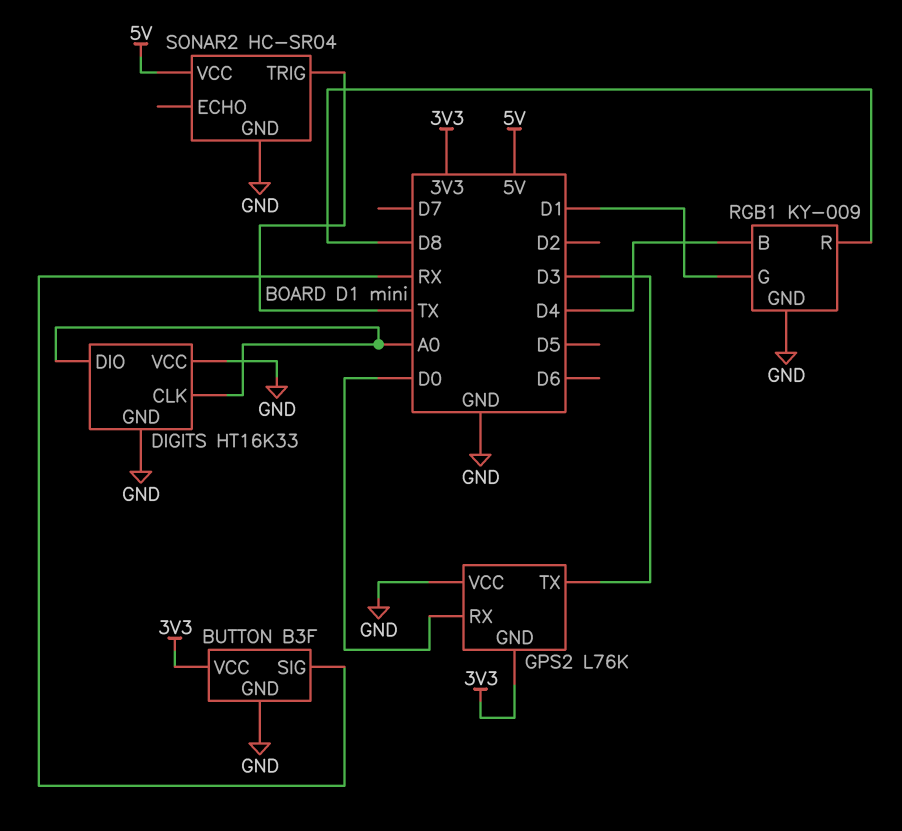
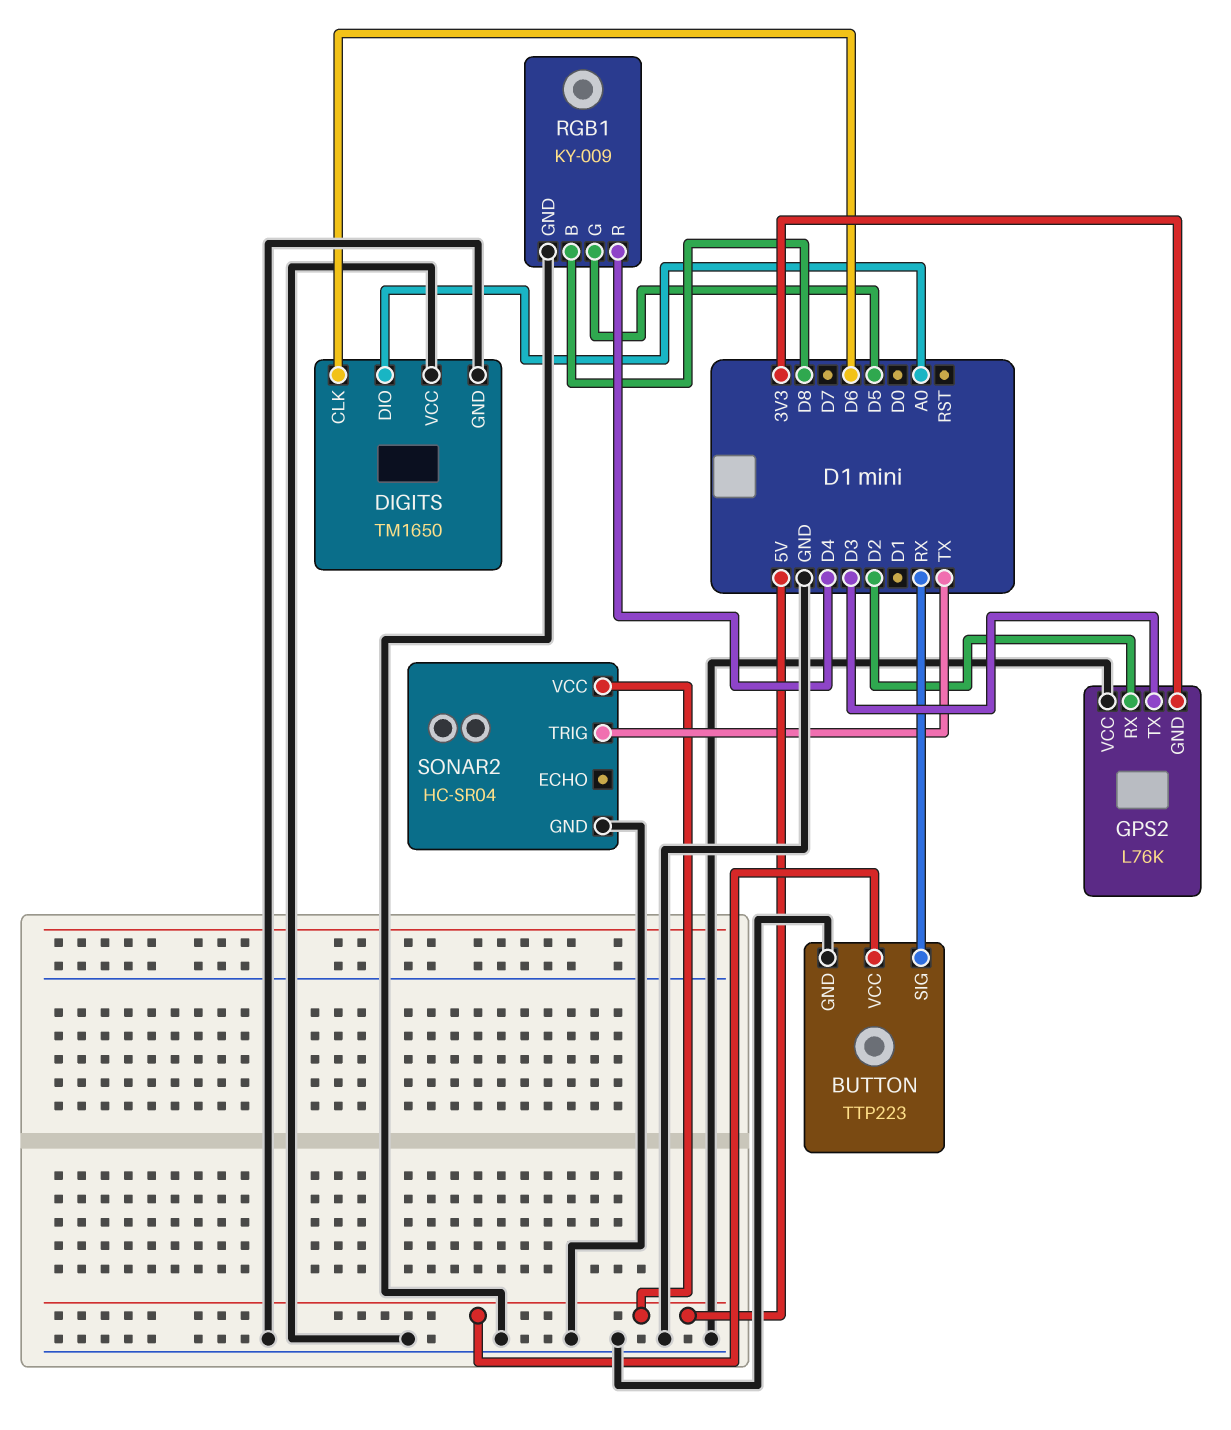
BUTTON: B3F -> TTP223
BUTTON pin VCC: 3V3 -> 5V
DIGITS: HT16K33 -> TM1650
DIGITS pin CLK: A0 -> D6
GPS2 pin RX: D0 -> D2
RGB1 pin B: D4 -> D8
RGB1 pin G: D1 -> D5
RGB1 pin R: D8 -> D4

